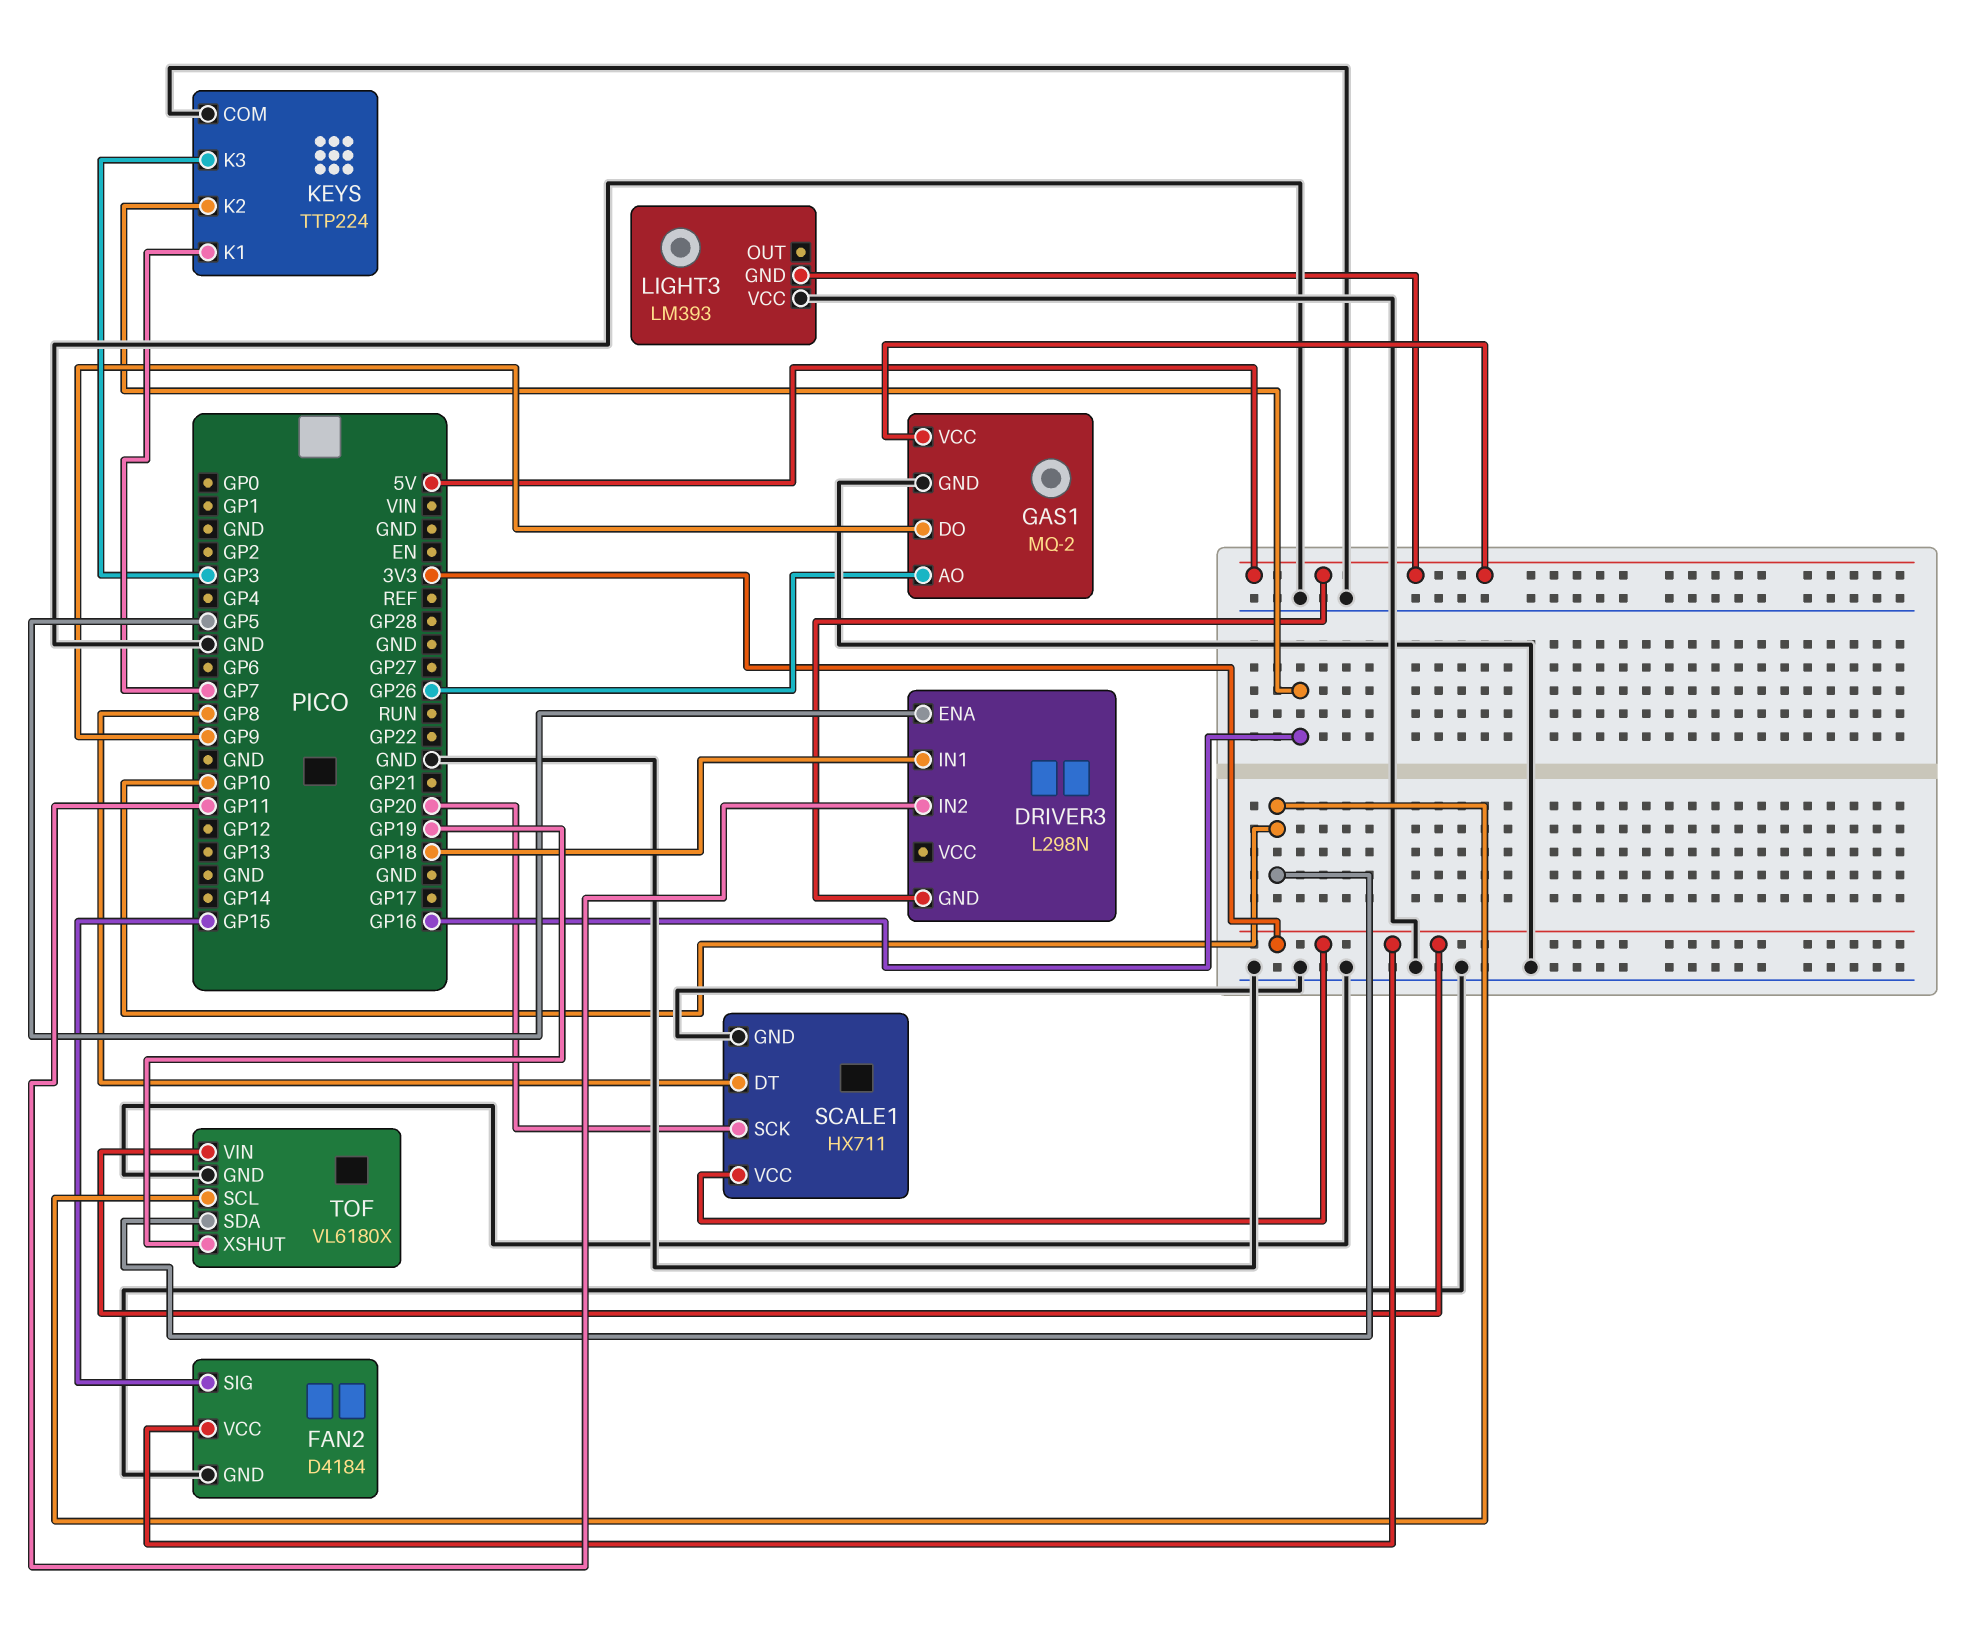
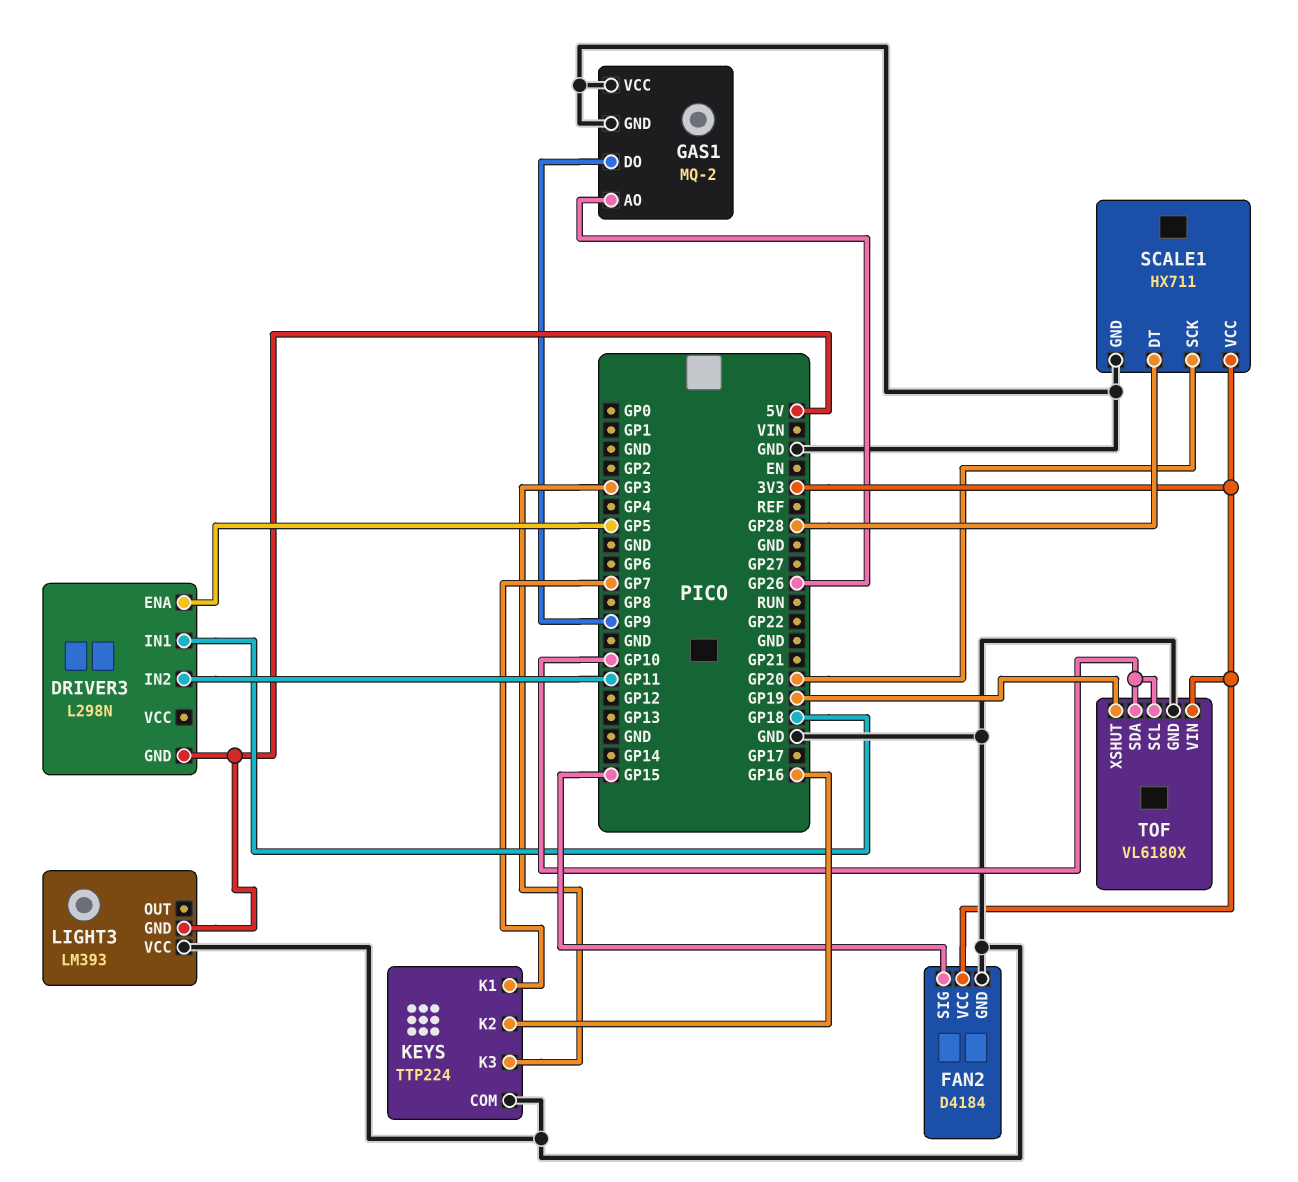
GAS1 pin VCC: 5V -> GND
SCALE1 pin DT: GP8 -> GP28

